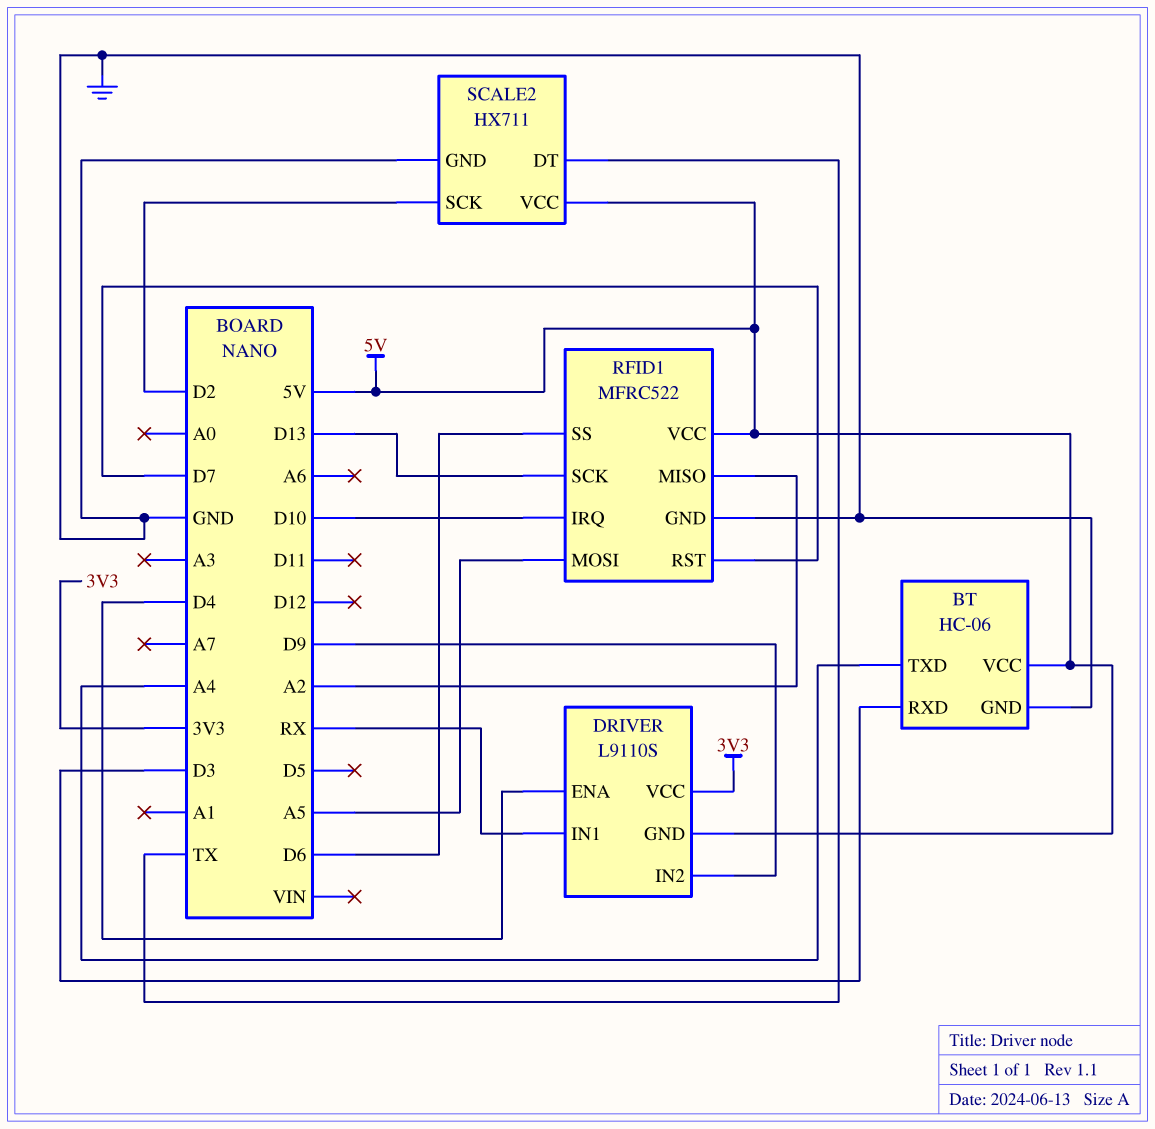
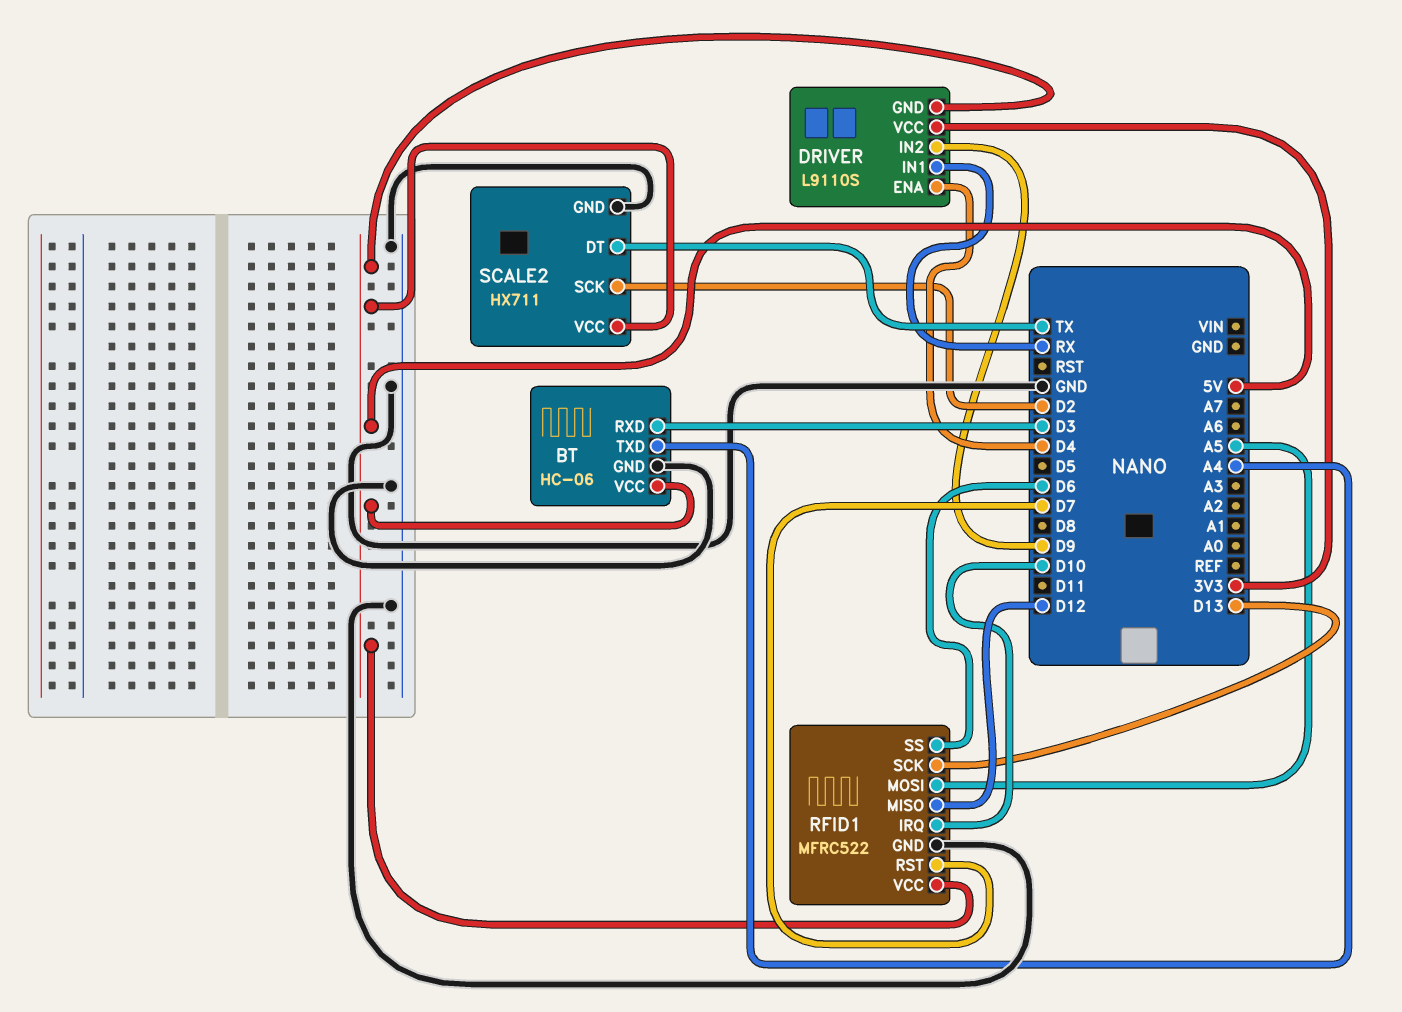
RFID1 pin MISO: A2 -> D12

